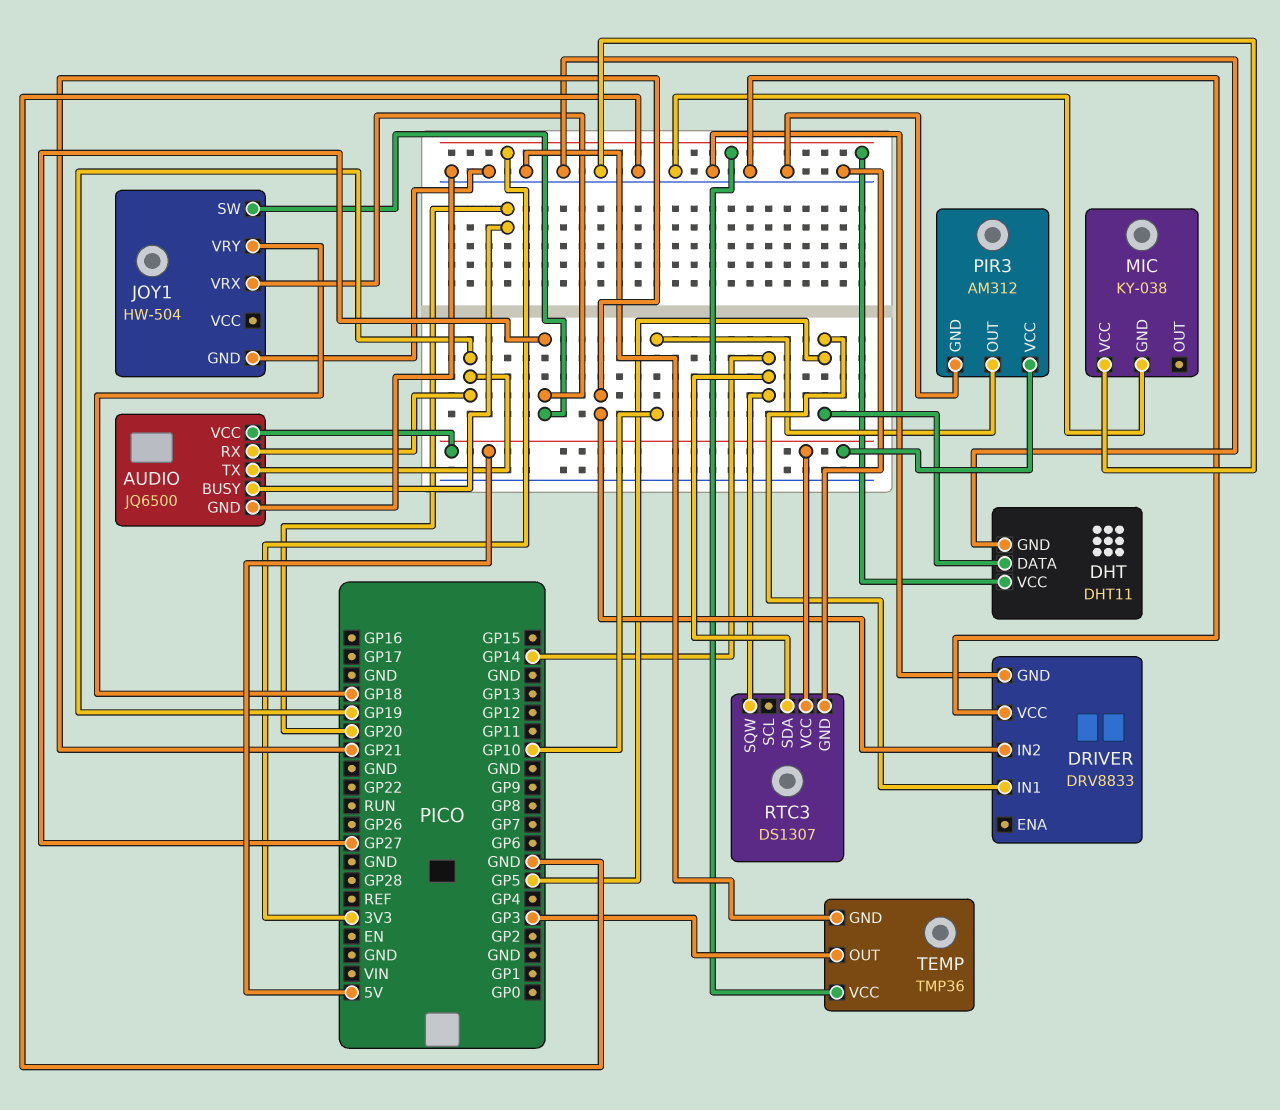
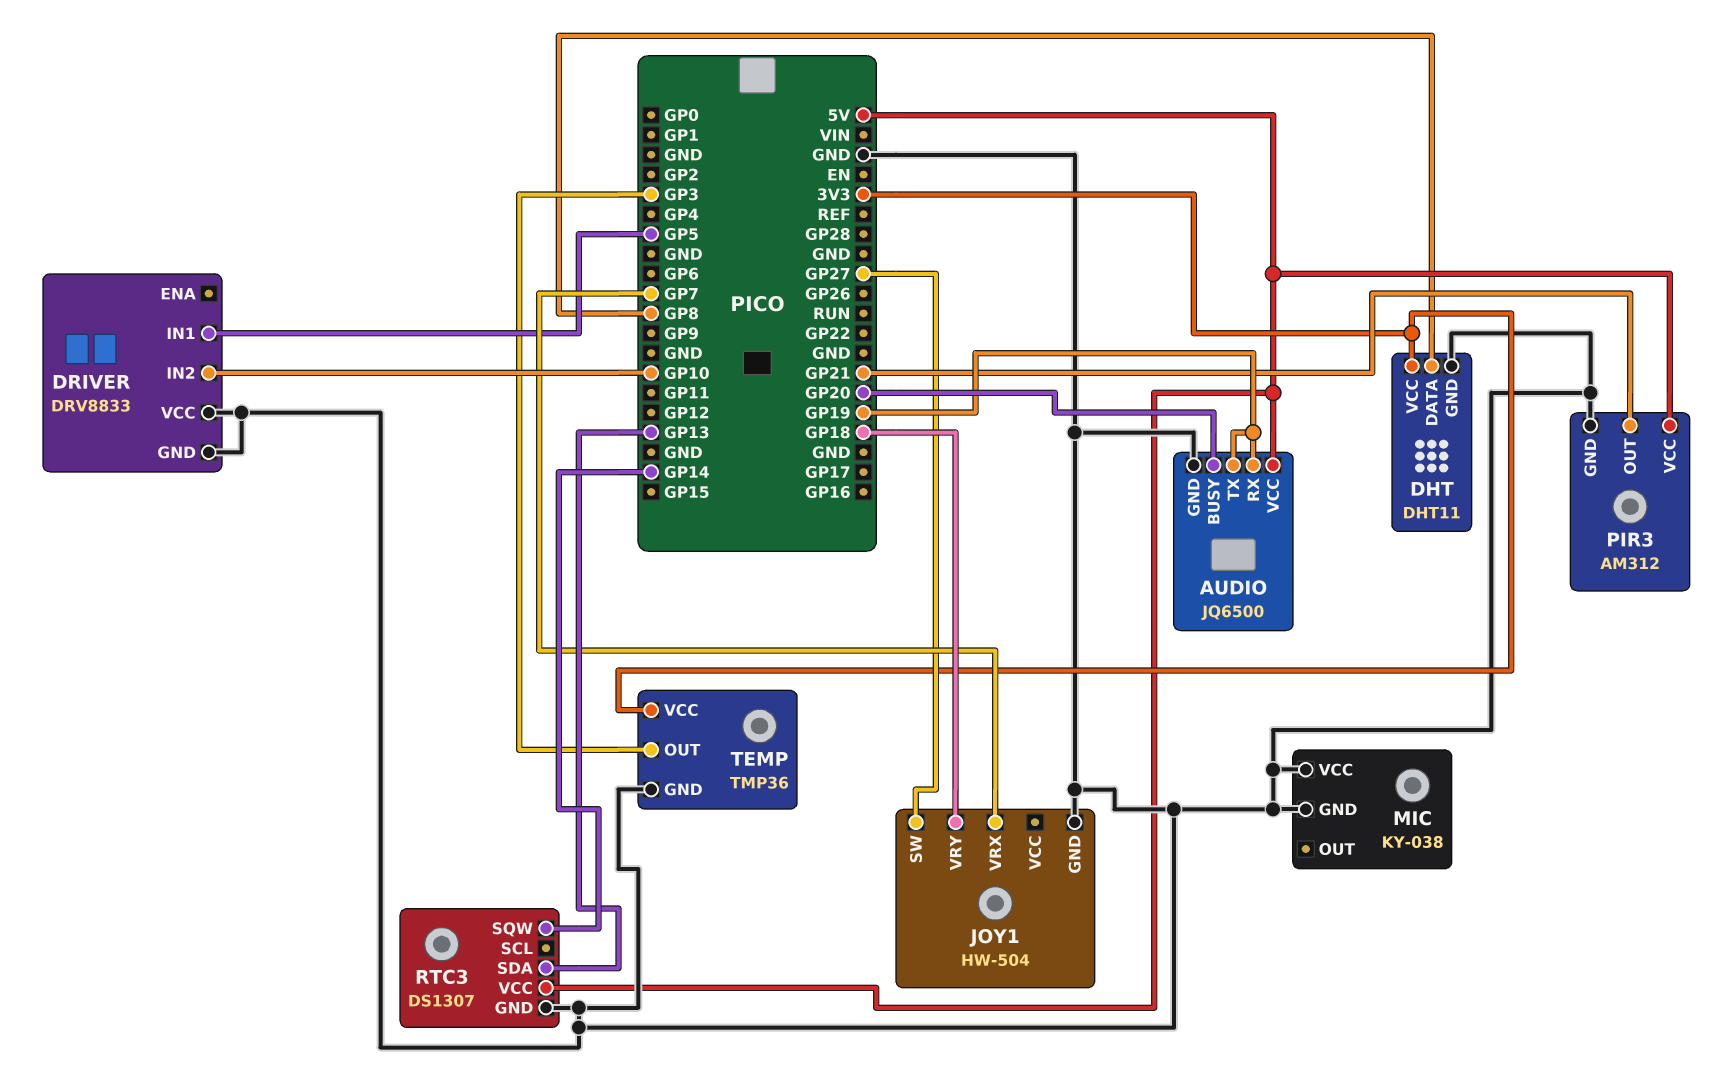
DHT pin DATA: GP5 -> GP8
DRIVER pin IN2: GP21 -> GP10
JOY1 pin VRX: GP27 -> GP7
PIR3 pin OUT: GP10 -> GP21
RTC3 pin SDA: GP14 -> GP13

